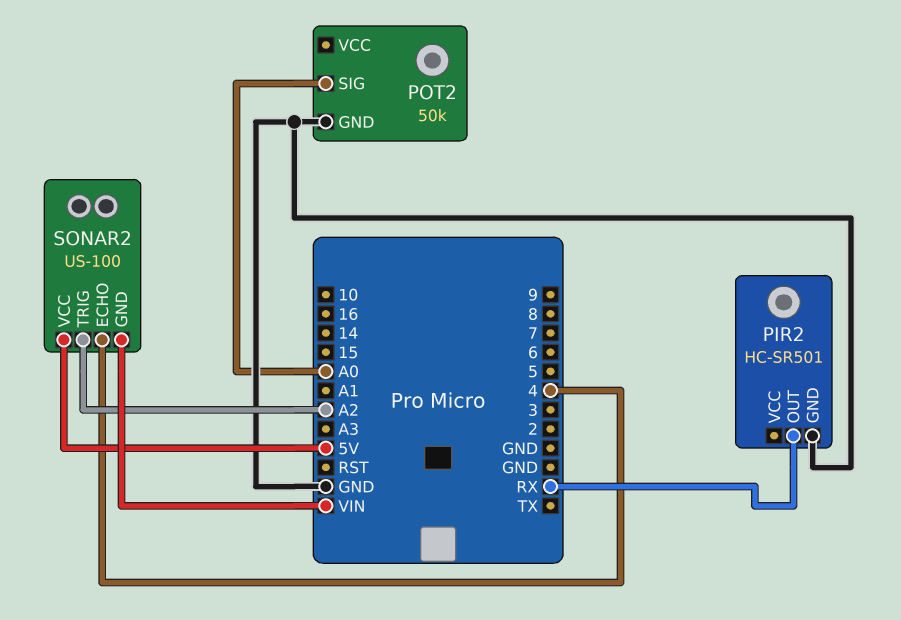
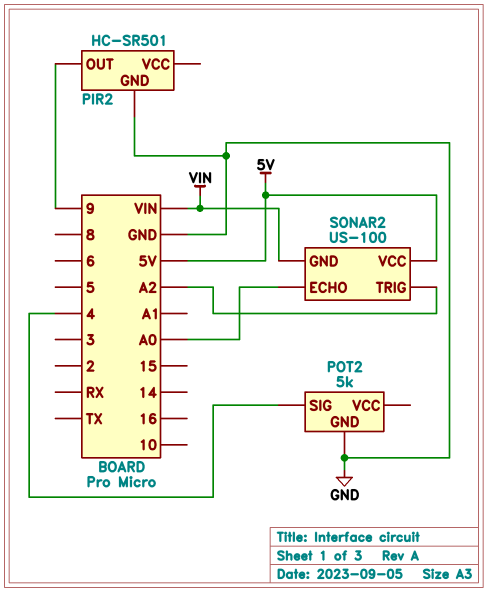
PIR2 pin OUT: RX -> 9
POT2: 50k -> 5k
POT2 pin SIG: A0 -> 4
SONAR2 pin ECHO: 4 -> A0

